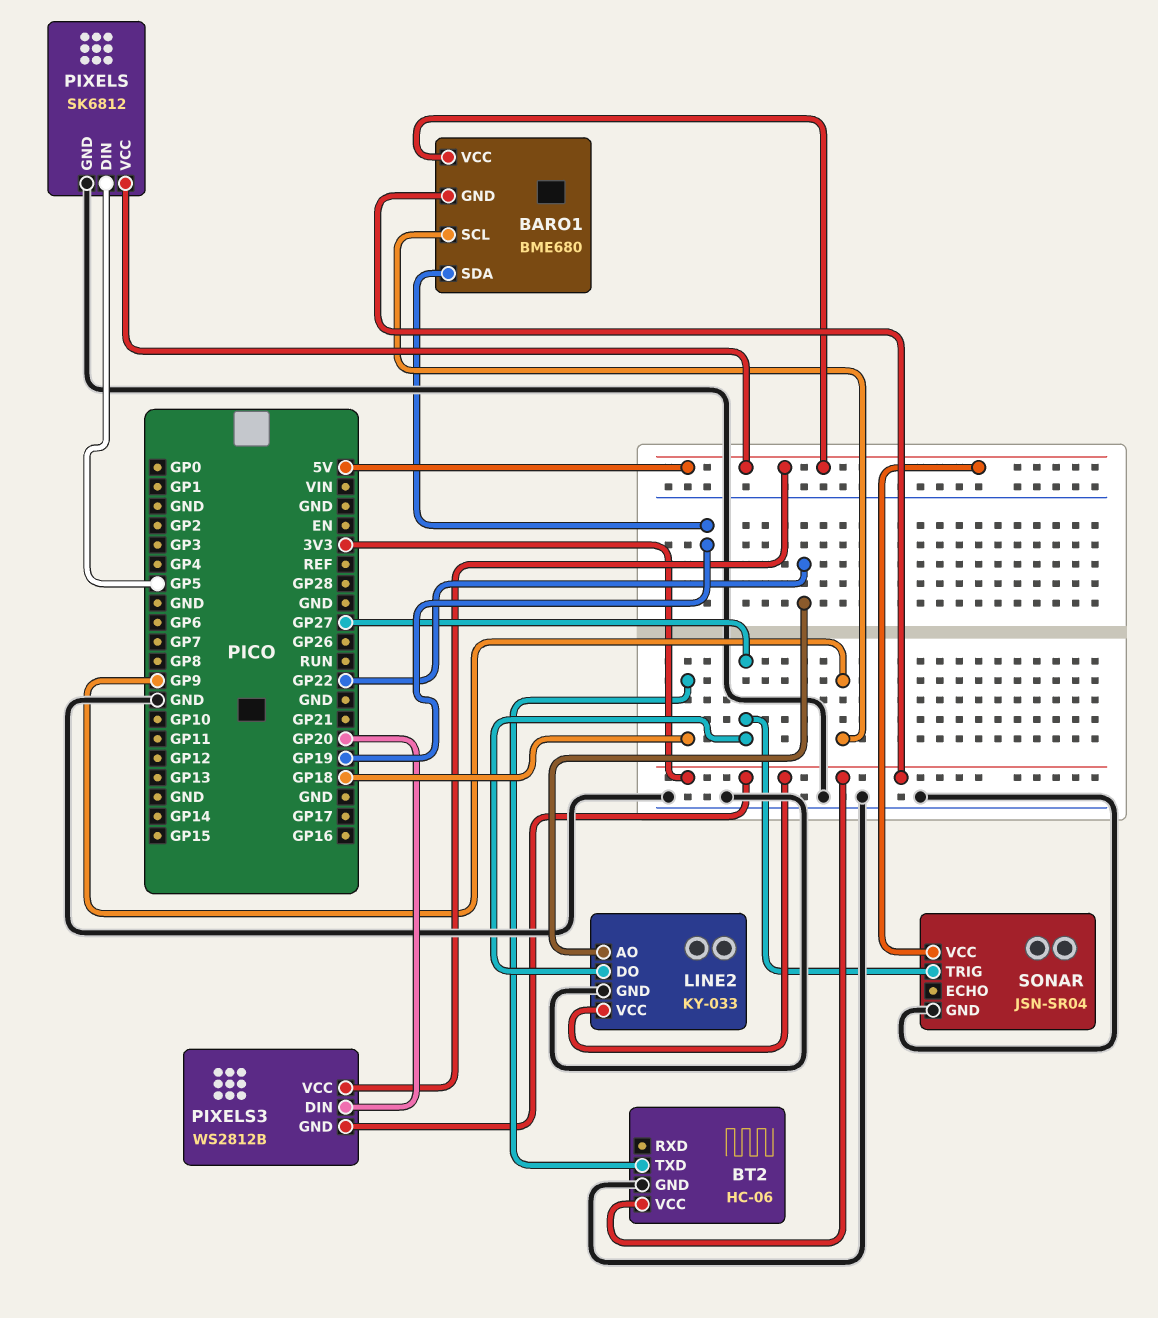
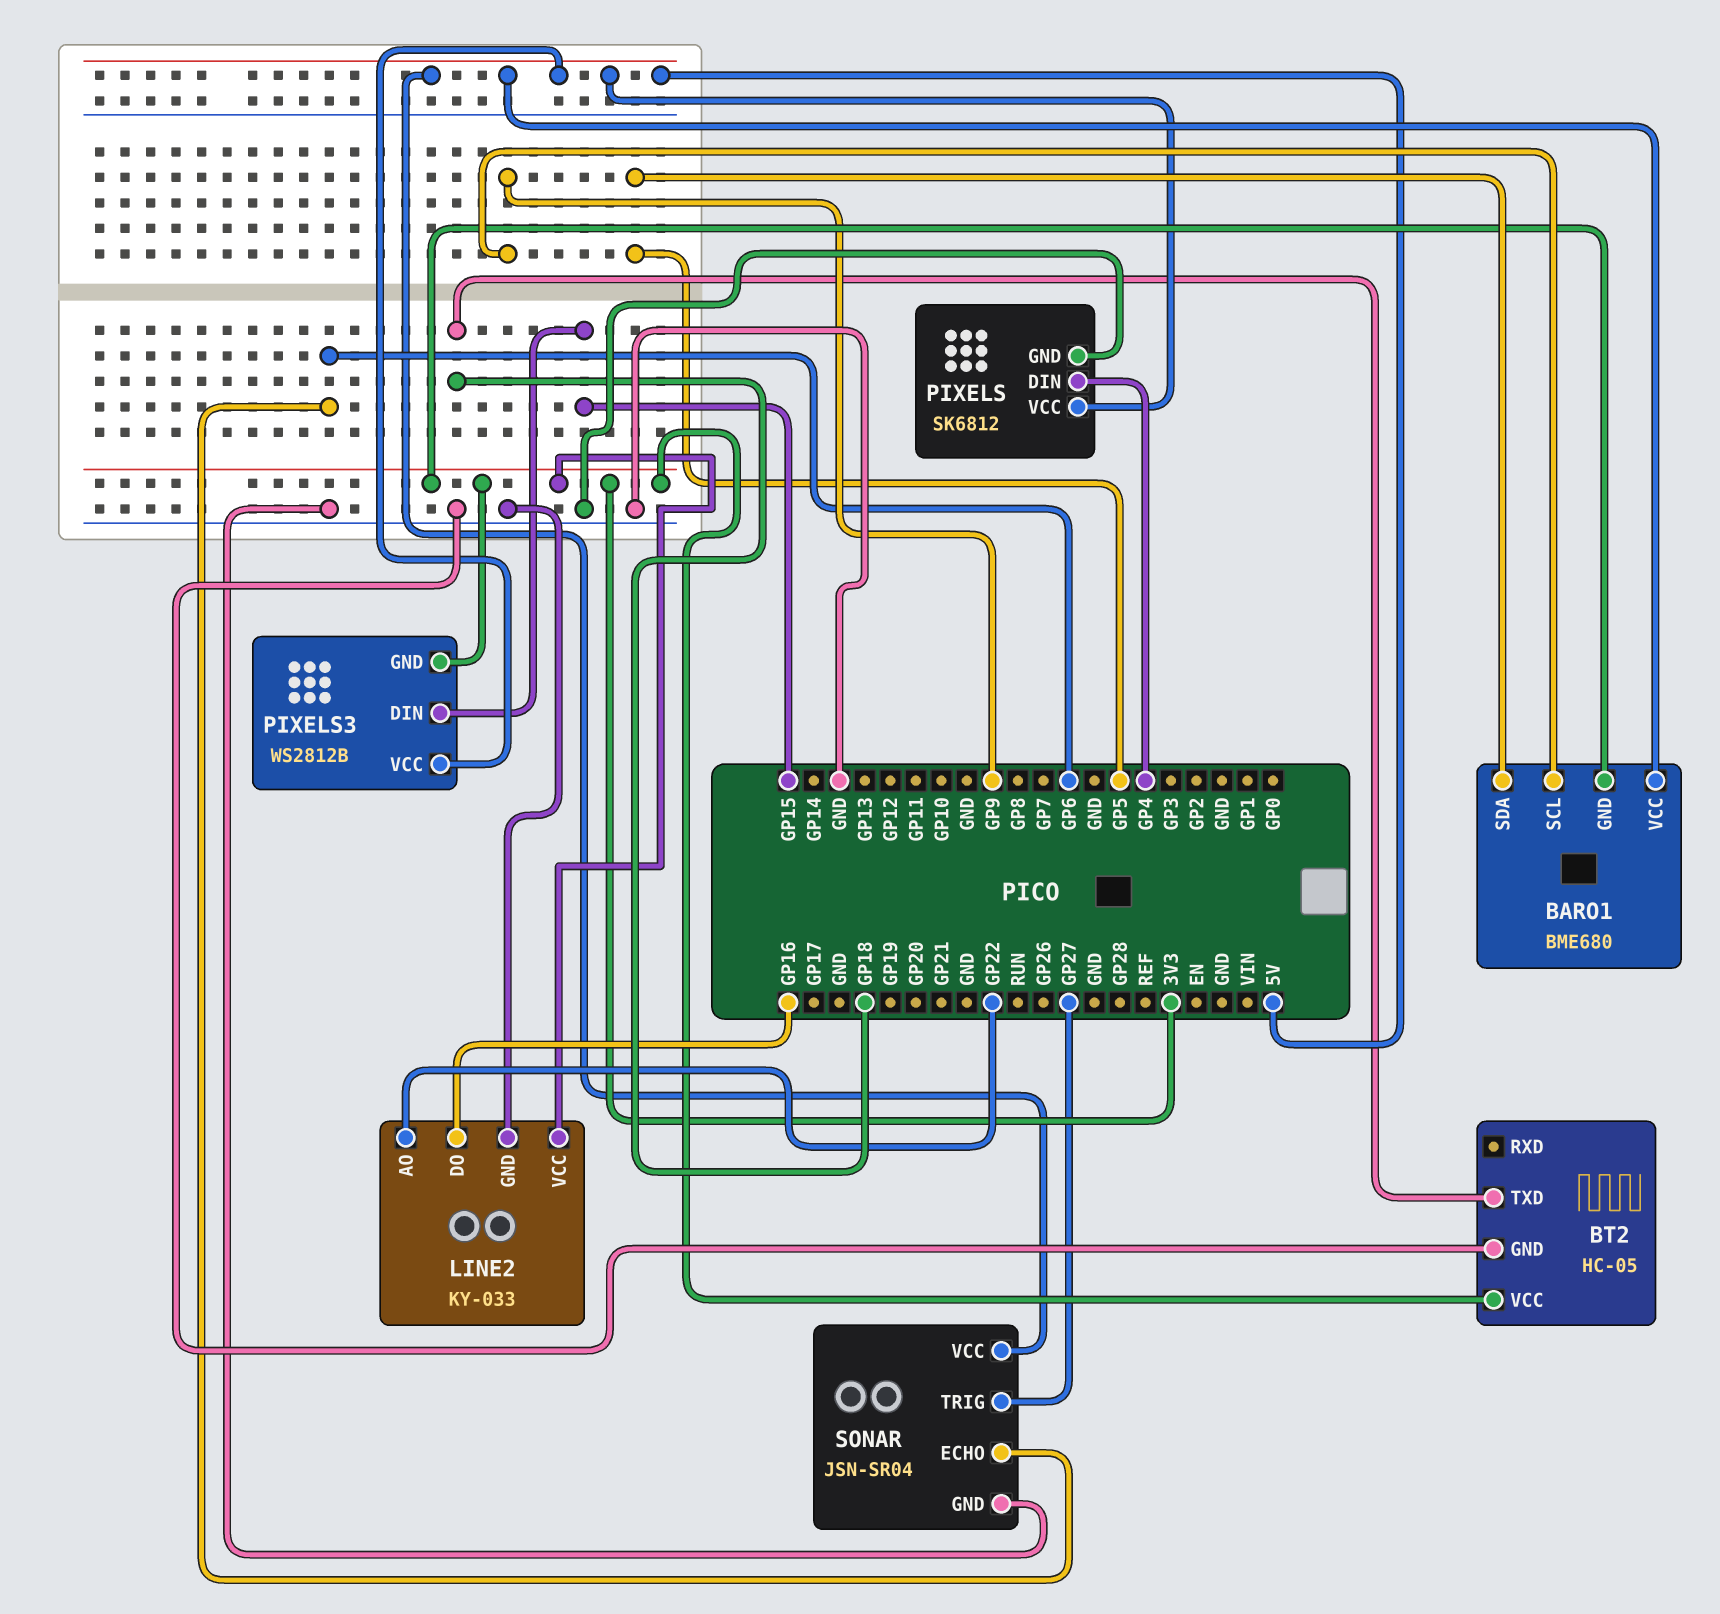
BARO1 pin SDA: GP19 -> GP5
BT2: HC-06 -> HC-05
LINE2 pin DO: GP27 -> GP16
PIXELS pin DIN: GP5 -> GP4
PIXELS3 pin DIN: GP20 -> GP15
SONAR pin ECHO: none -> GP6

